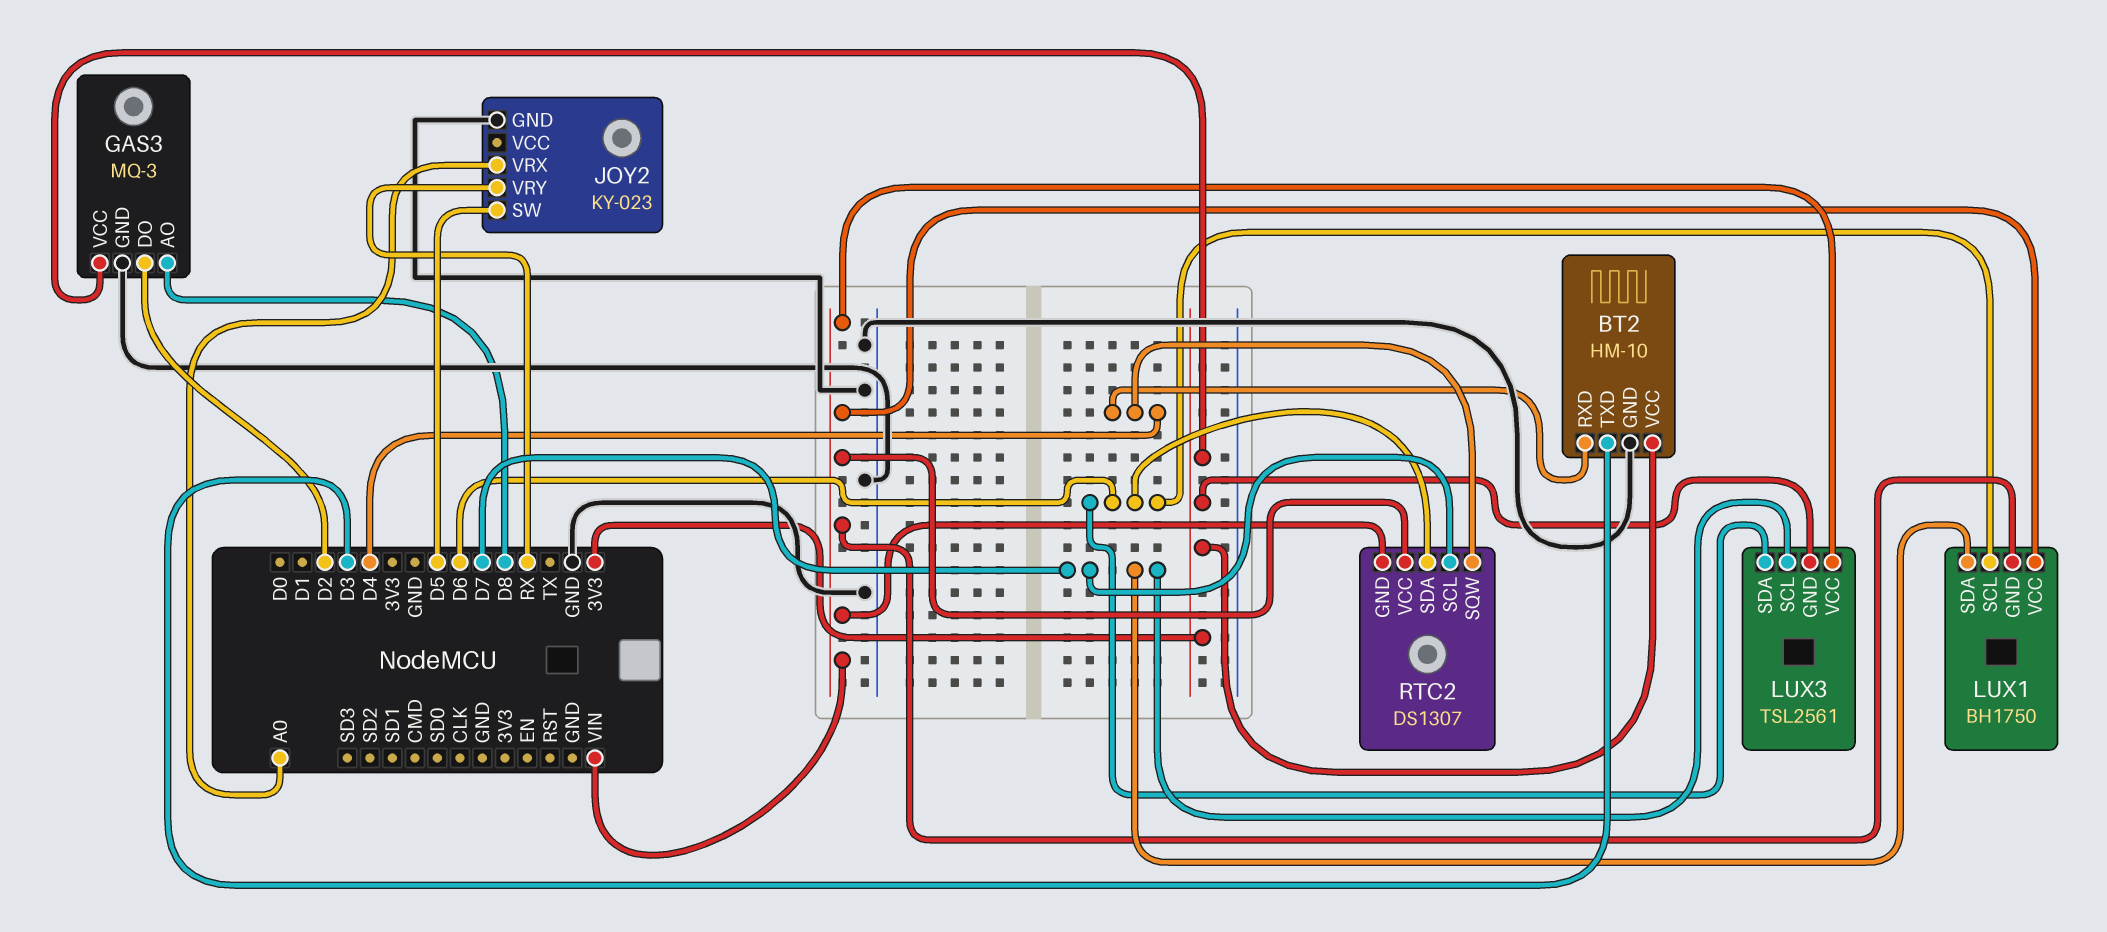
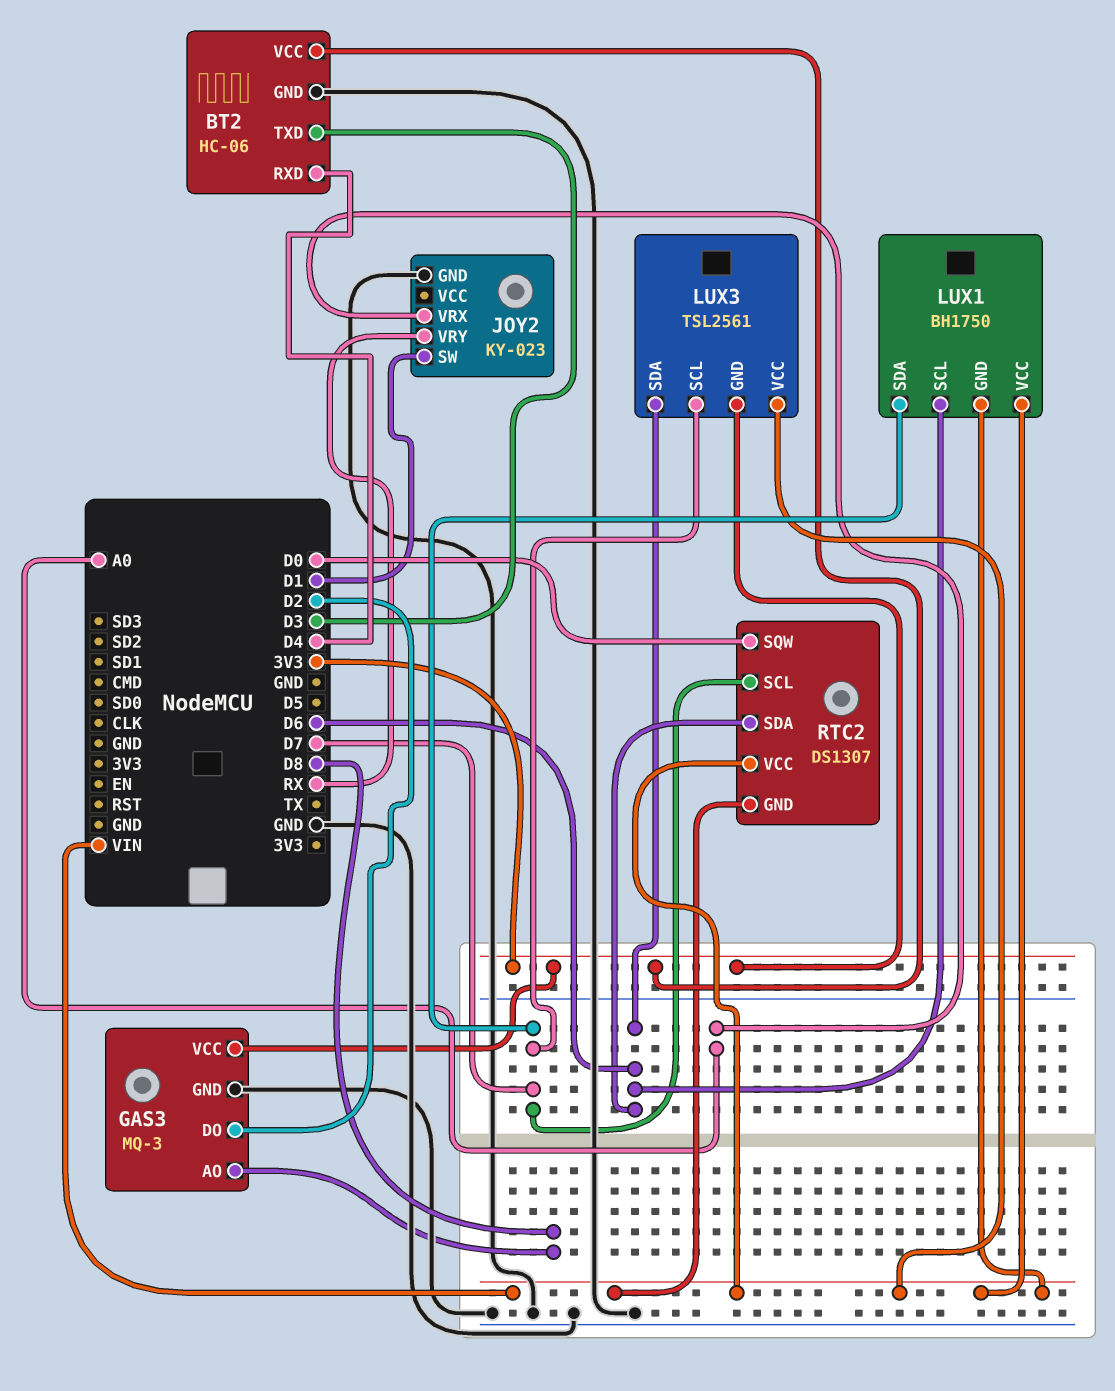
BT2: HM-10 -> HC-06
JOY2 pin SW: D5 -> D1
RTC2 pin SQW: D4 -> D0

